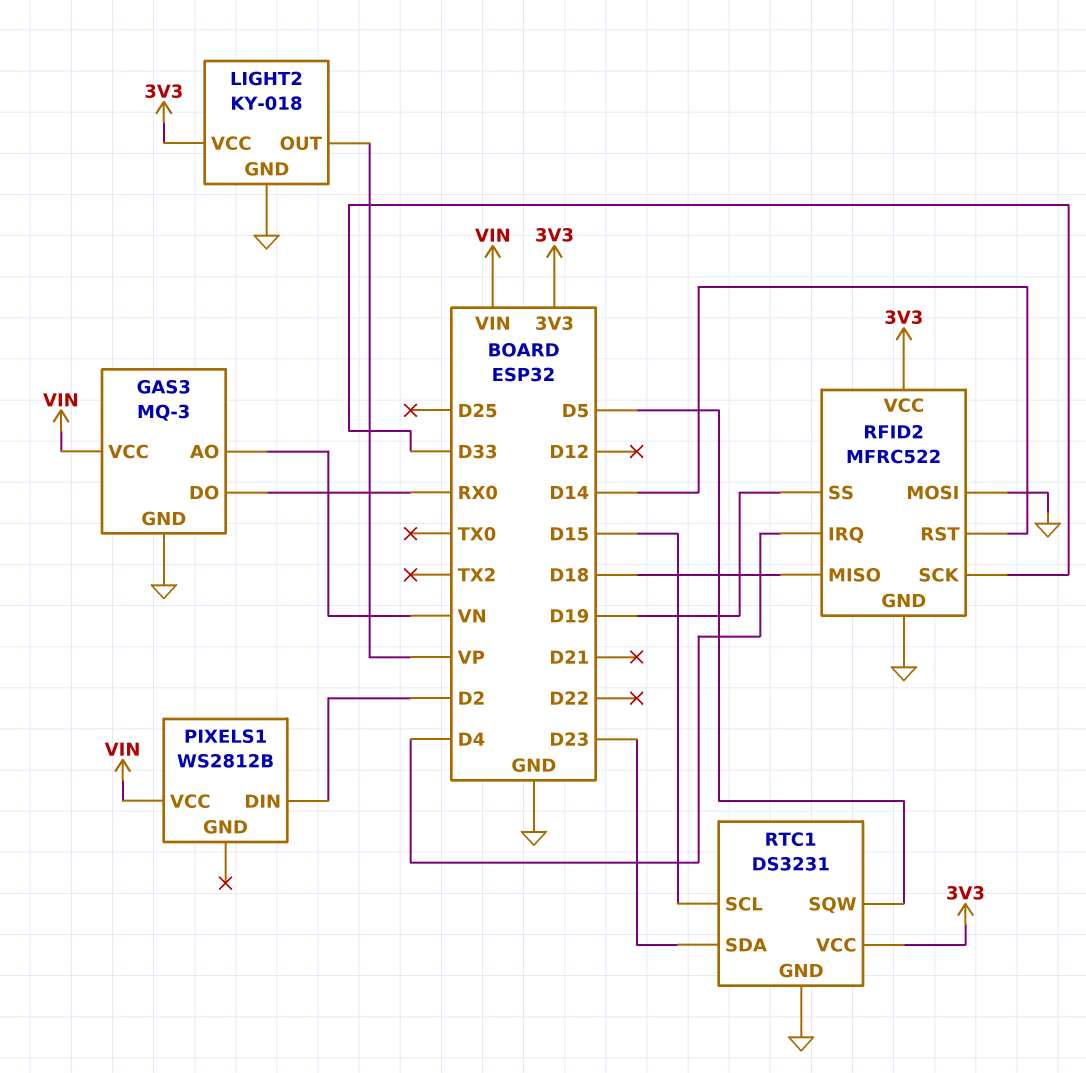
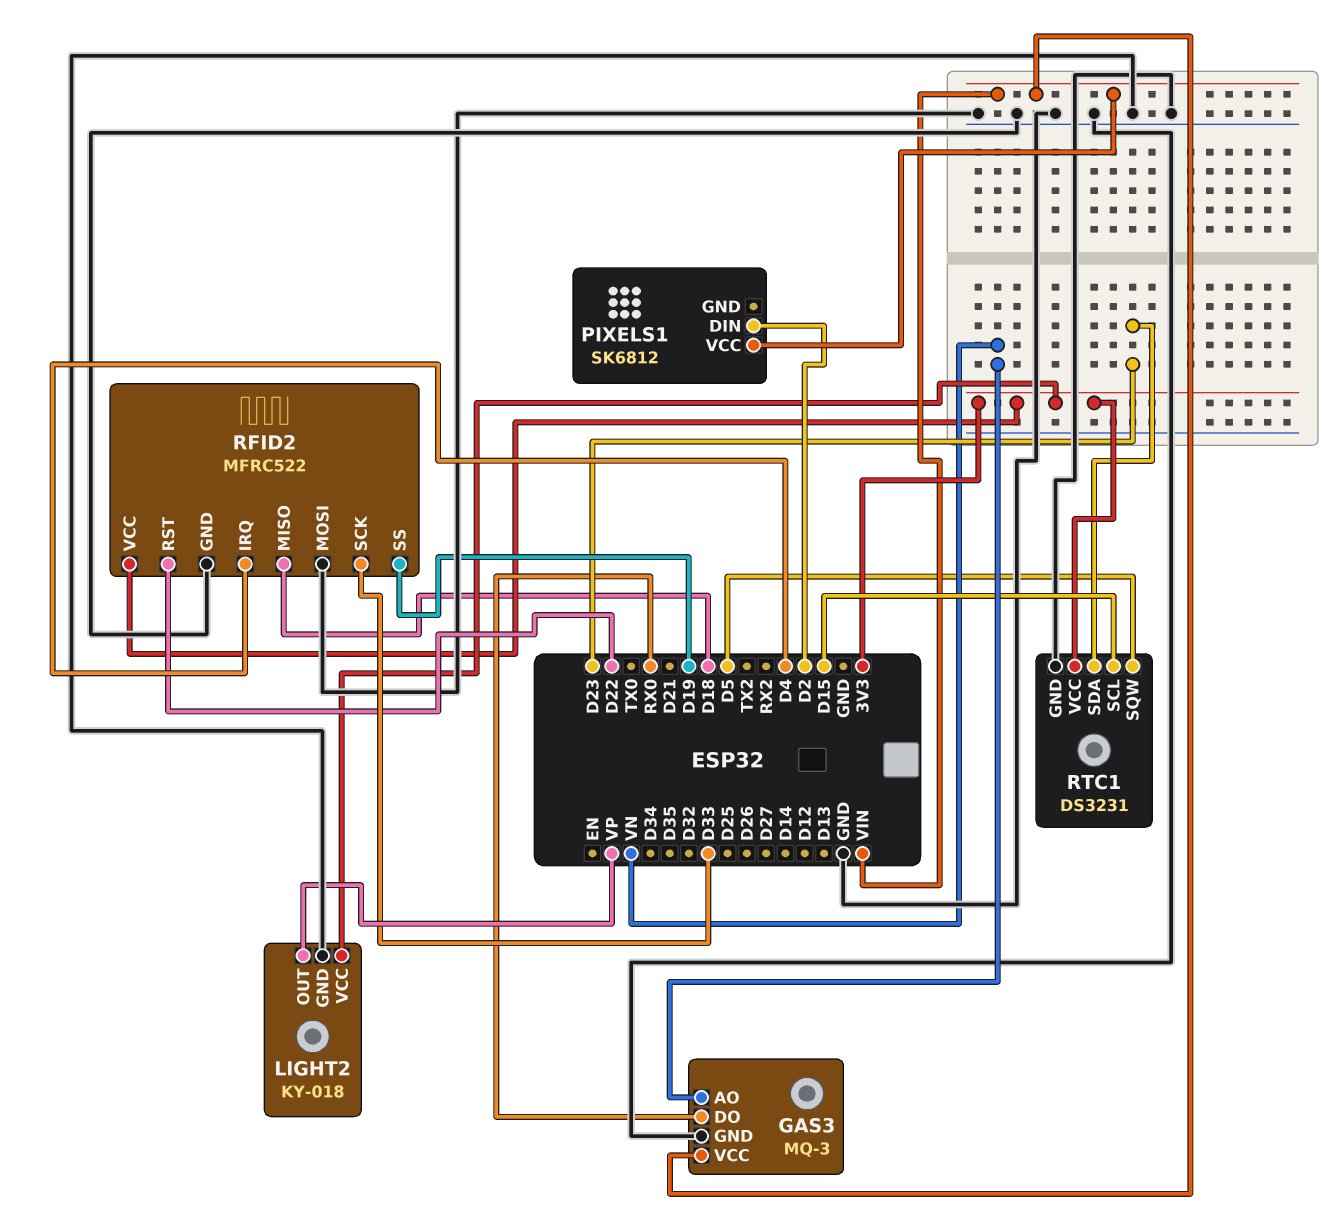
PIXELS1: WS2812B -> SK6812
RFID2 pin RST: D14 -> D22

